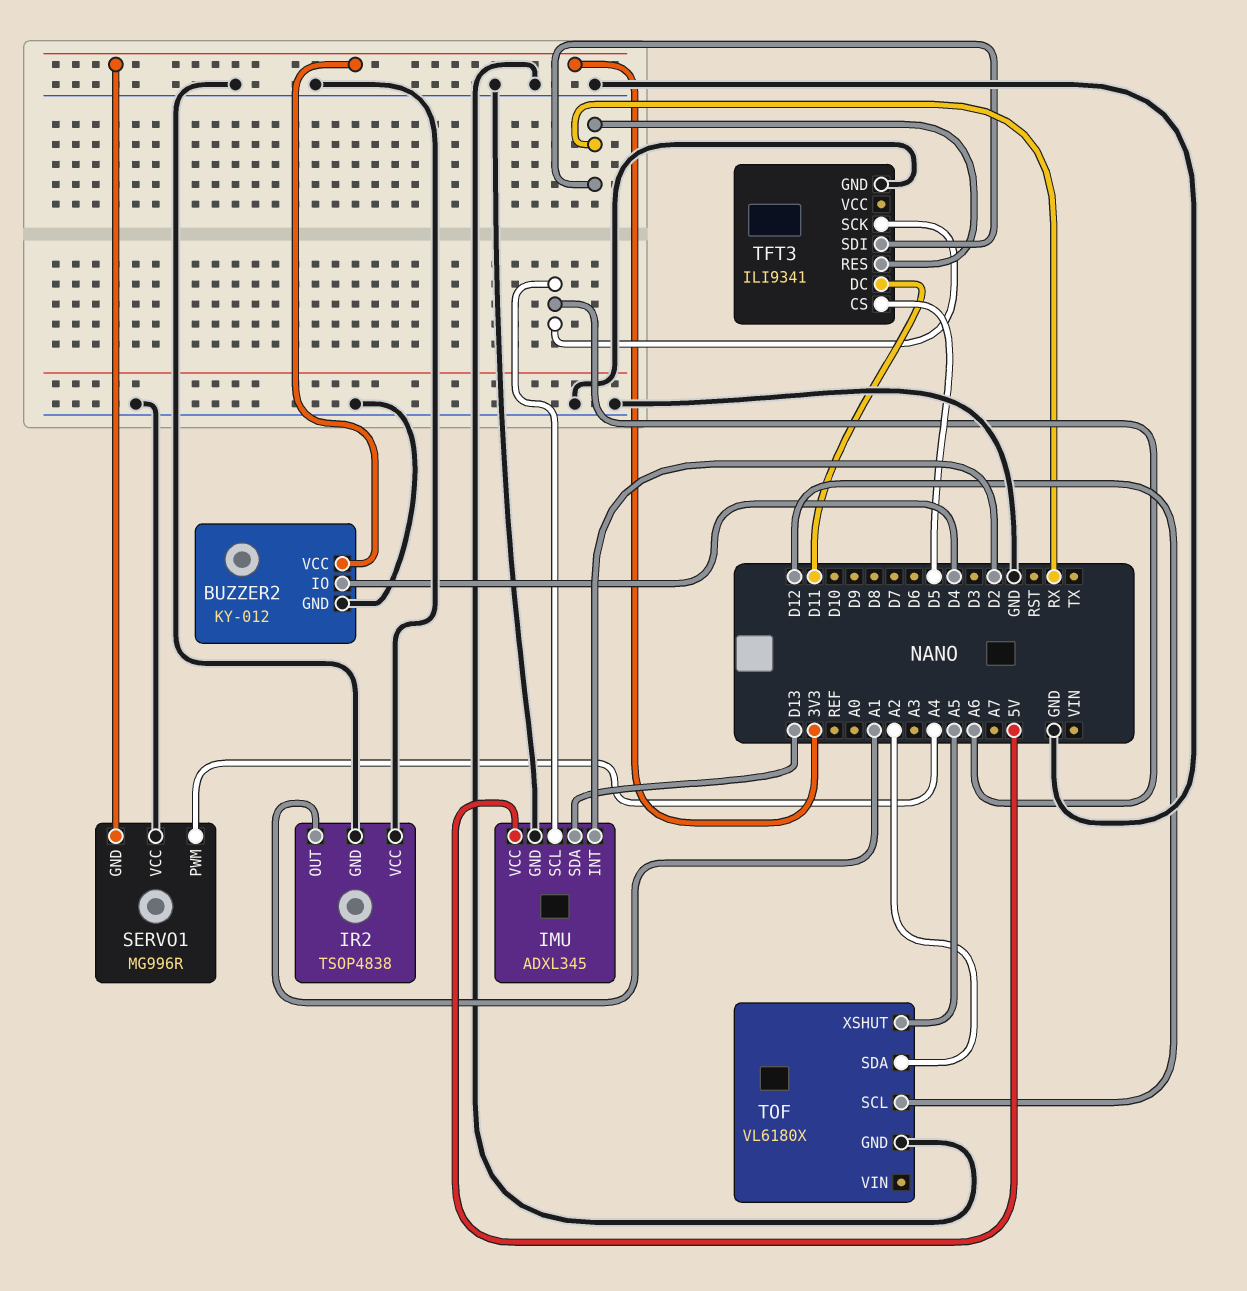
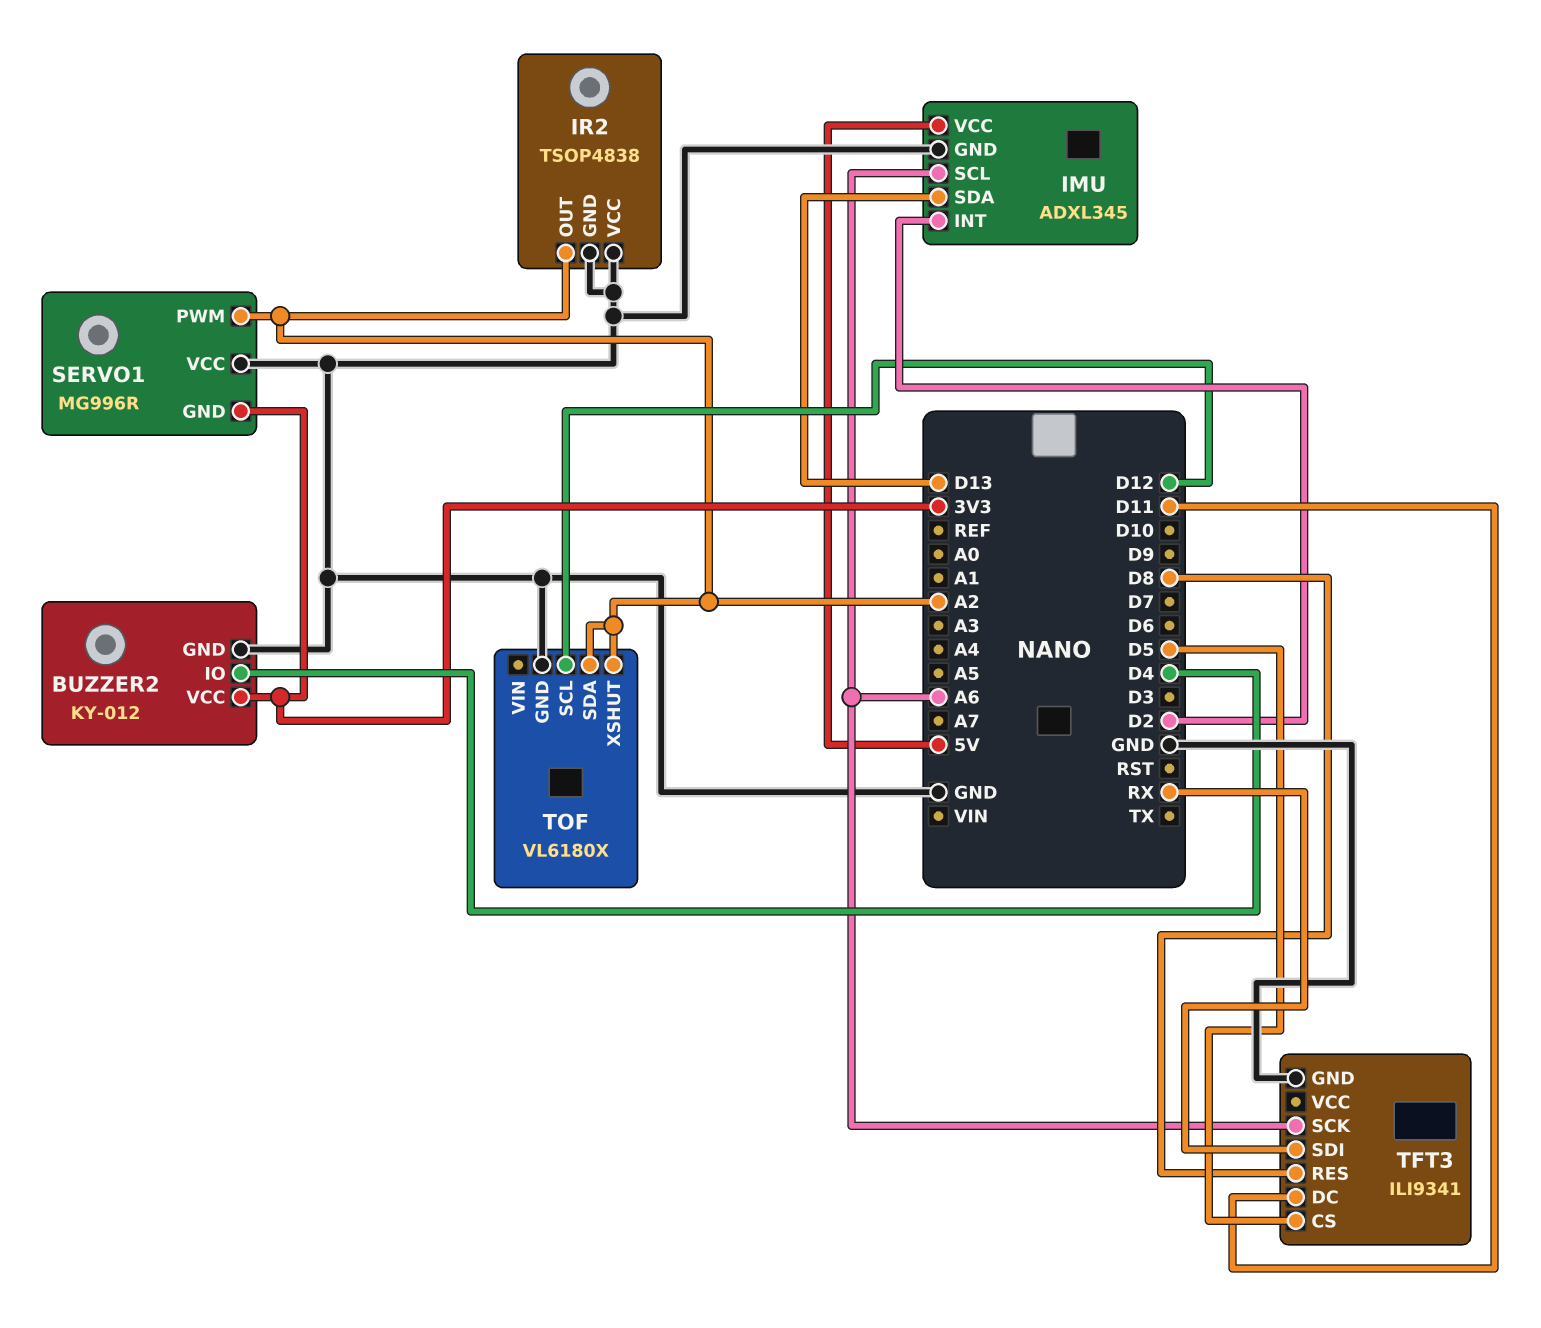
IR2 pin OUT: A1 -> A2
SERVO1 pin PWM: A4 -> A2
TFT3 pin RES: RX -> D8
TOF pin XSHUT: A5 -> A2

